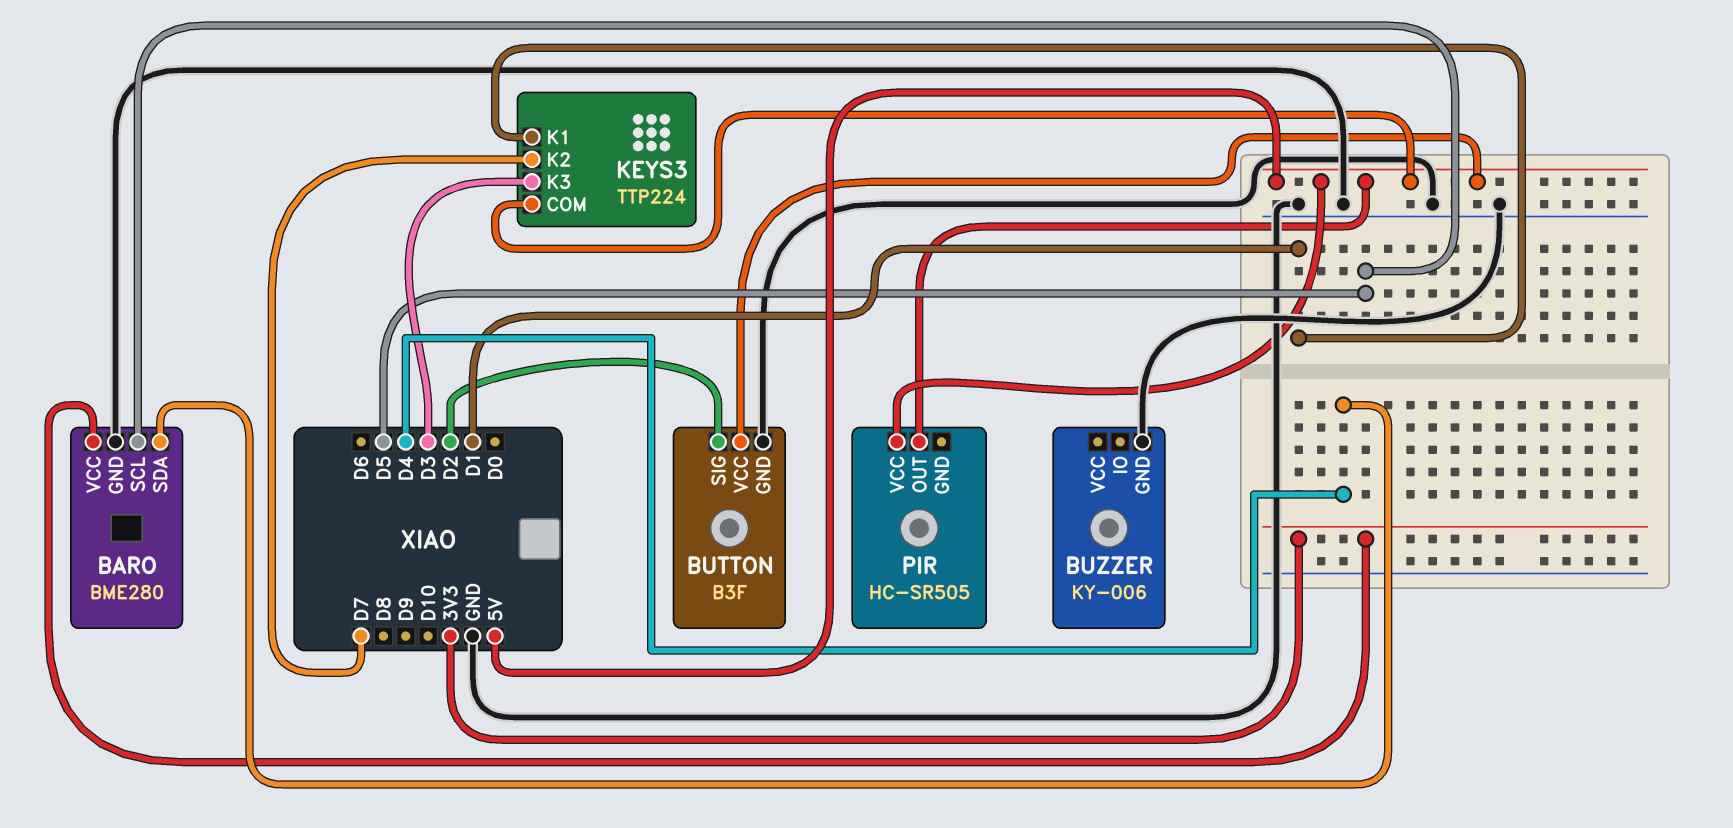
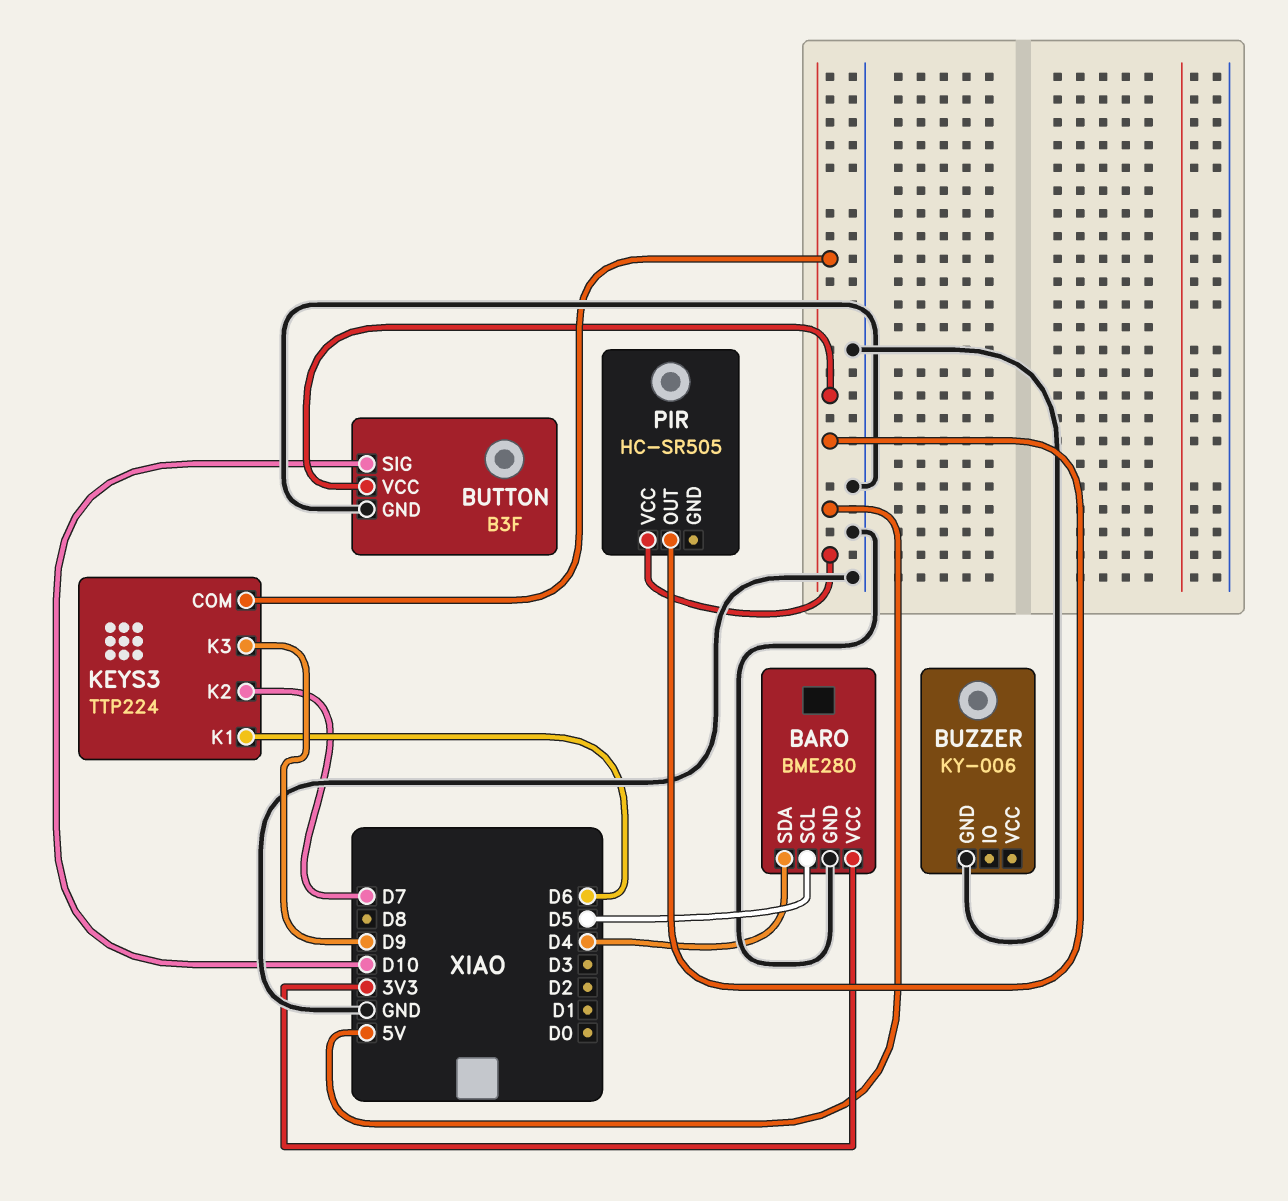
BUTTON pin SIG: D2 -> D10
KEYS3 pin K1: D1 -> D6
KEYS3 pin K3: D3 -> D9

